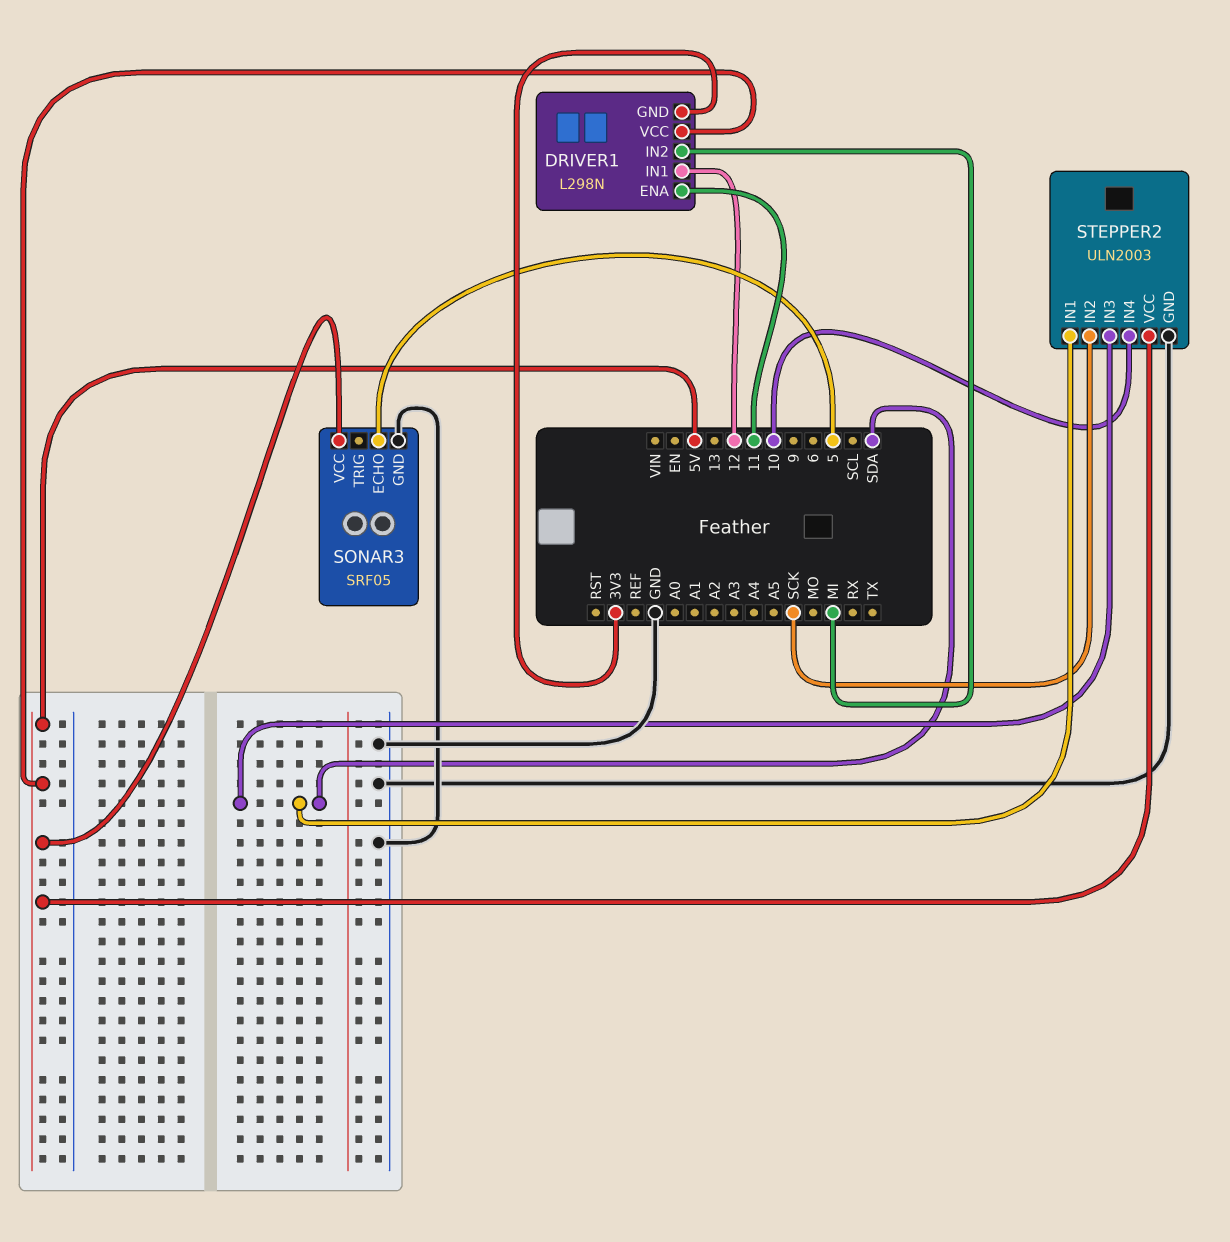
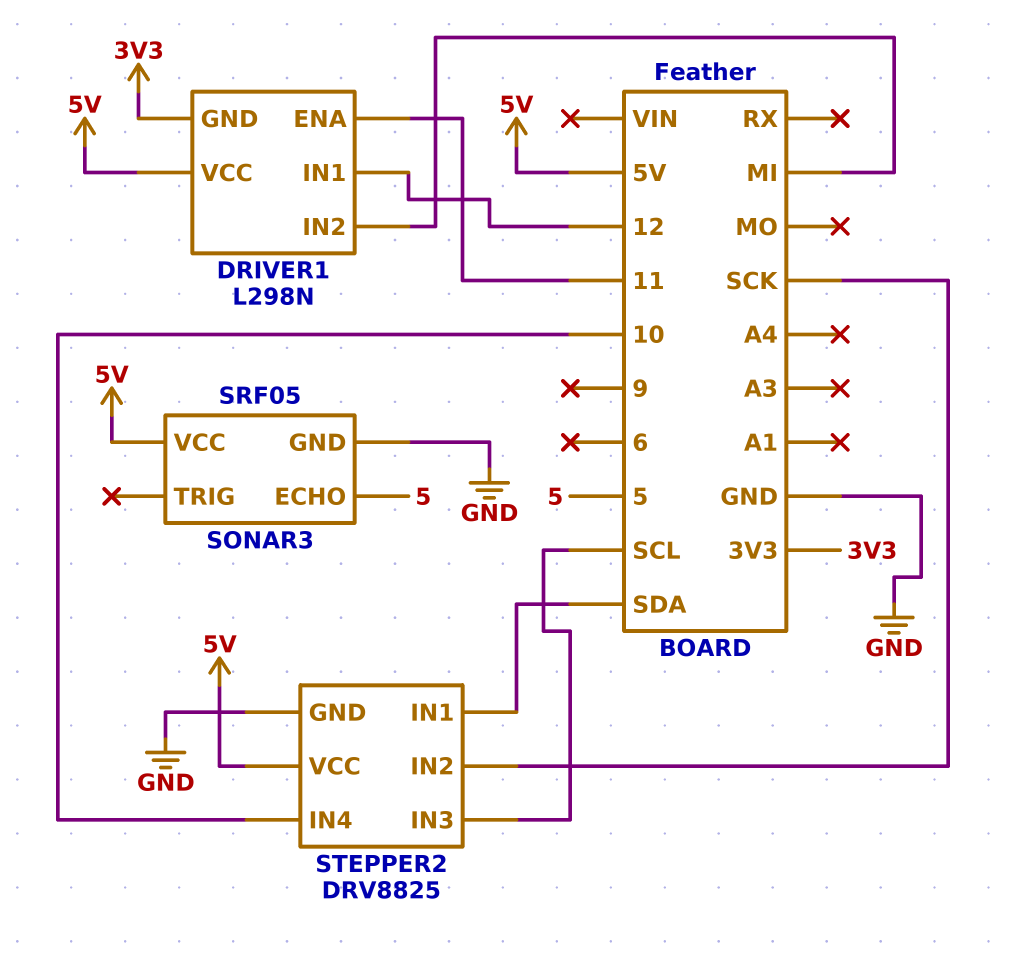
STEPPER2: ULN2003 -> DRV8825
STEPPER2 pin IN3: SDA -> SCL

